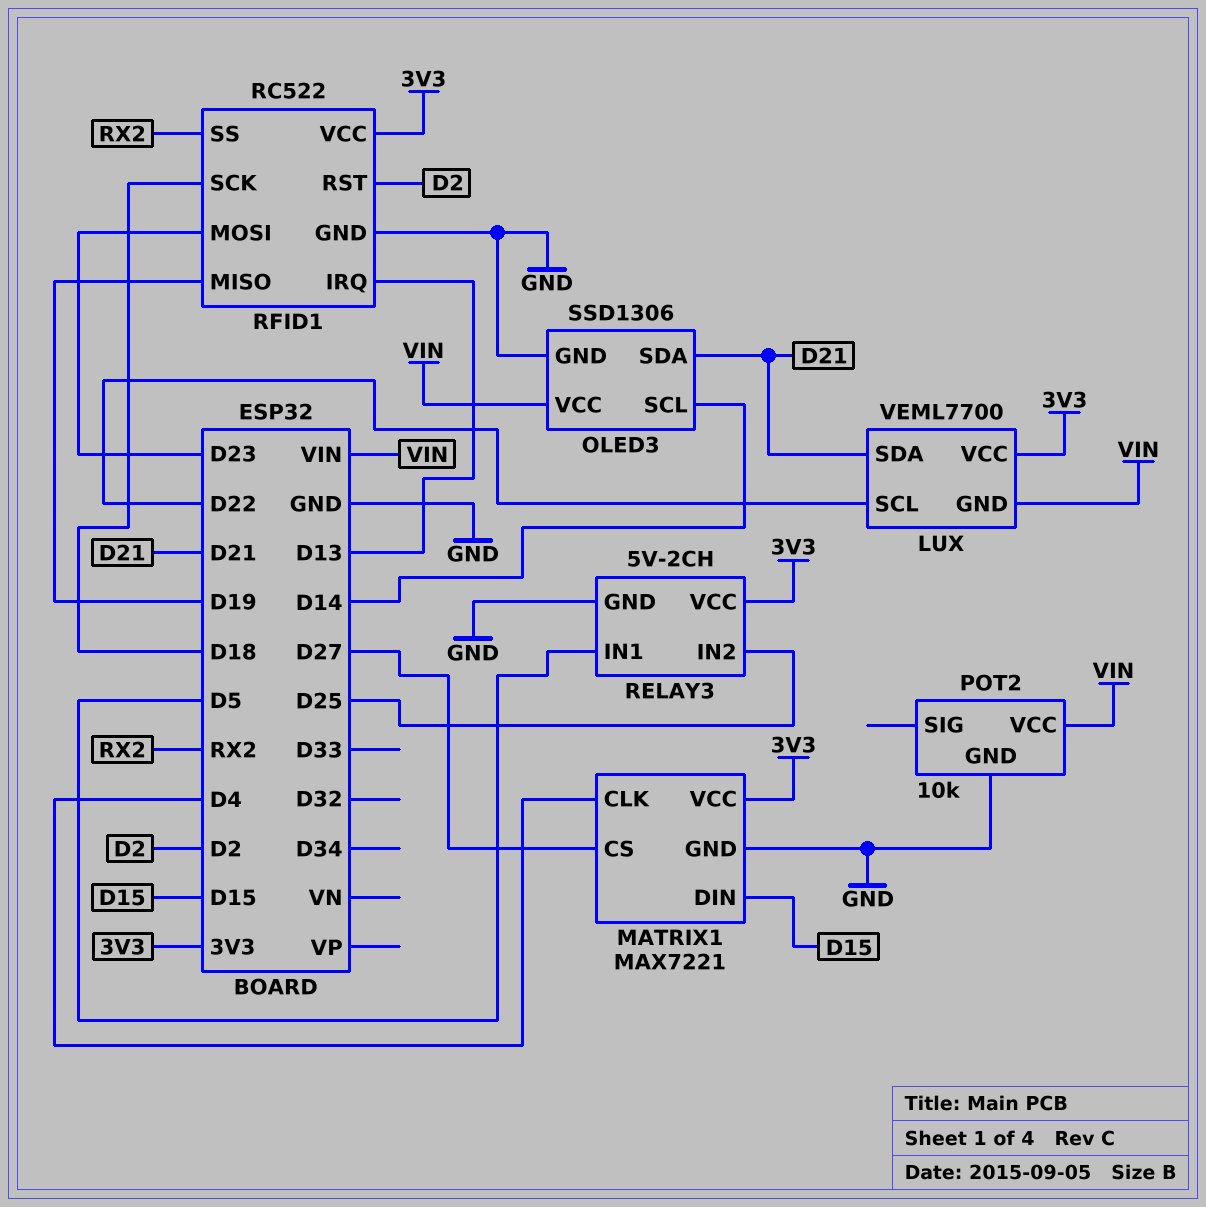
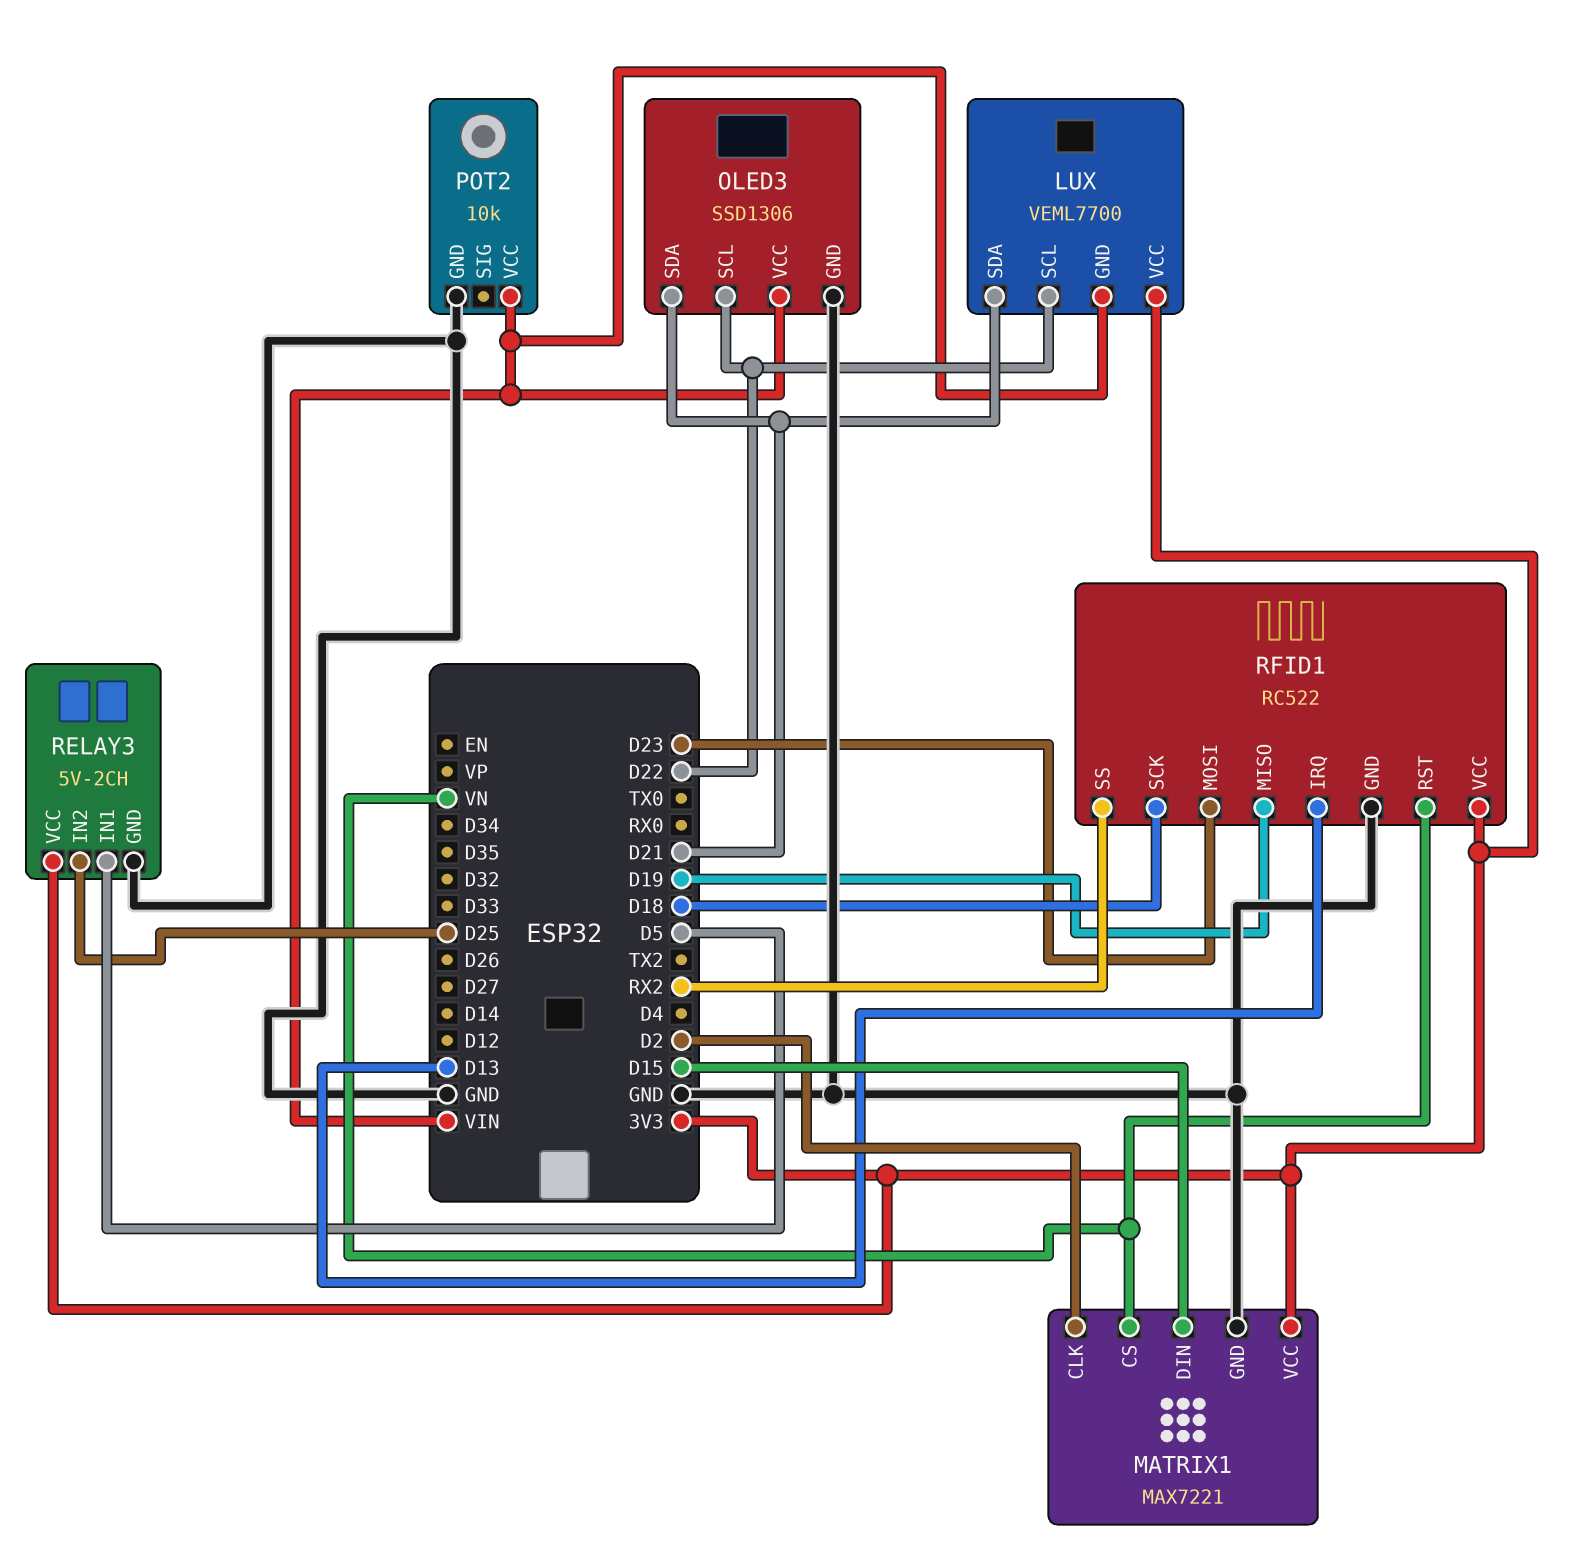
MATRIX1 pin CLK: D4 -> D2
MATRIX1 pin CS: D27 -> VN
OLED3 pin SCL: D14 -> D22
RFID1 pin RST: D2 -> VN

